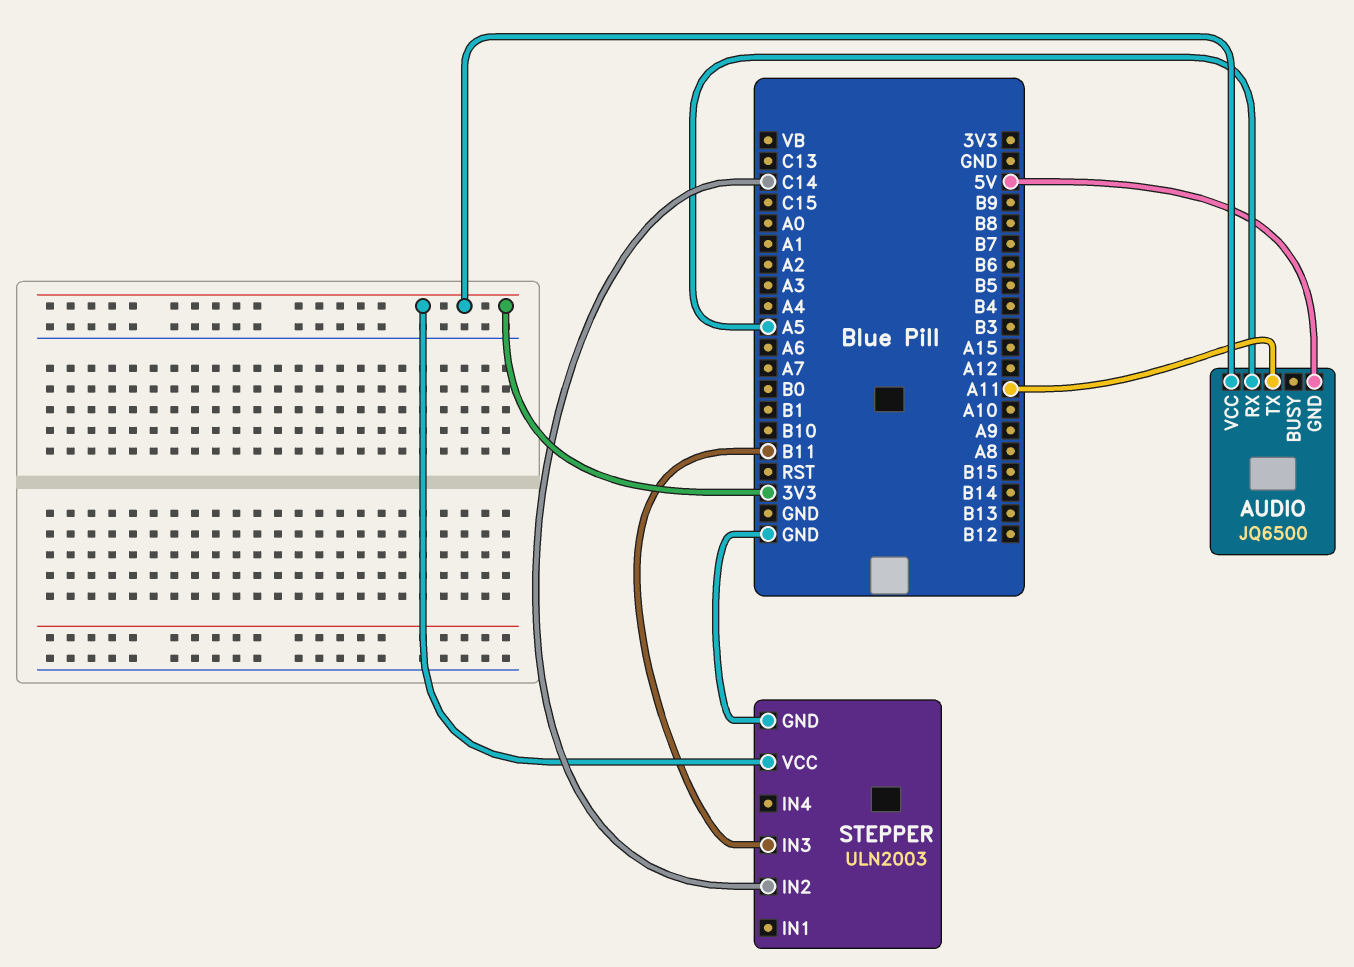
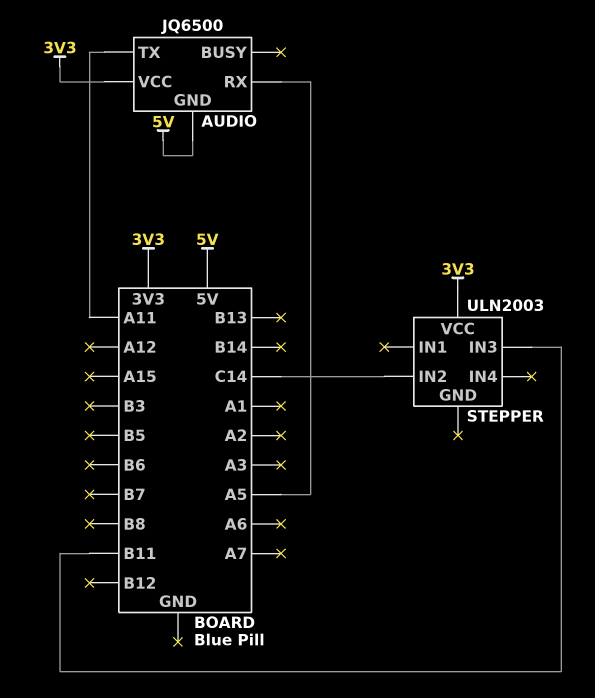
STEPPER pin GND: GND -> none

